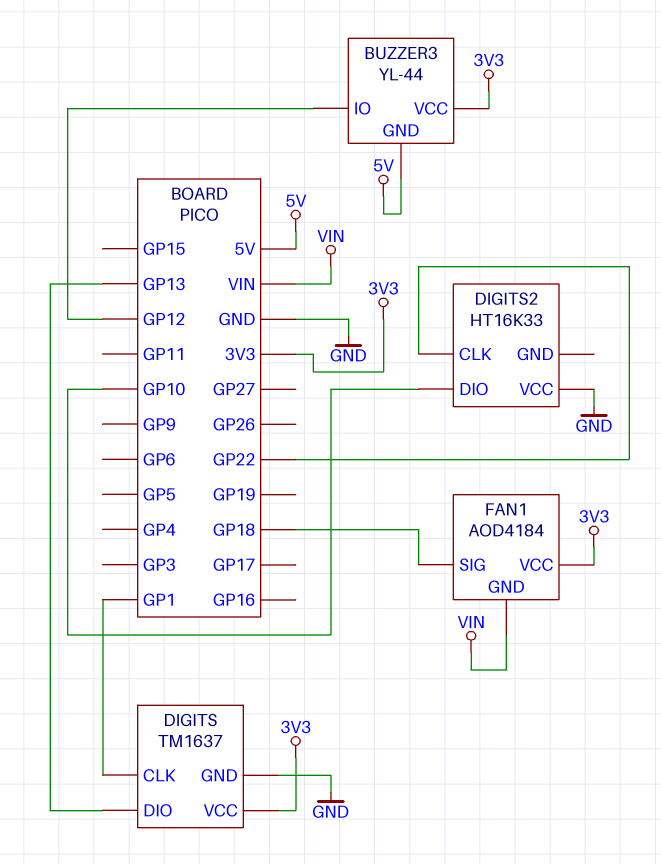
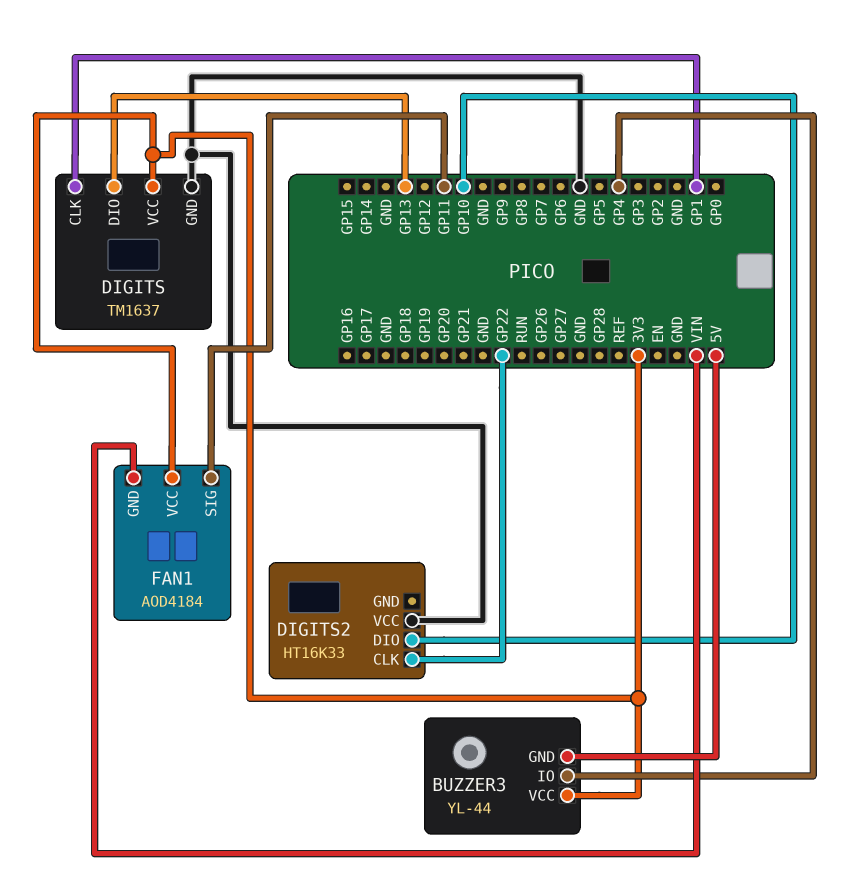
BUZZER3 pin IO: GP12 -> GP4
FAN1 pin SIG: GP18 -> GP11

